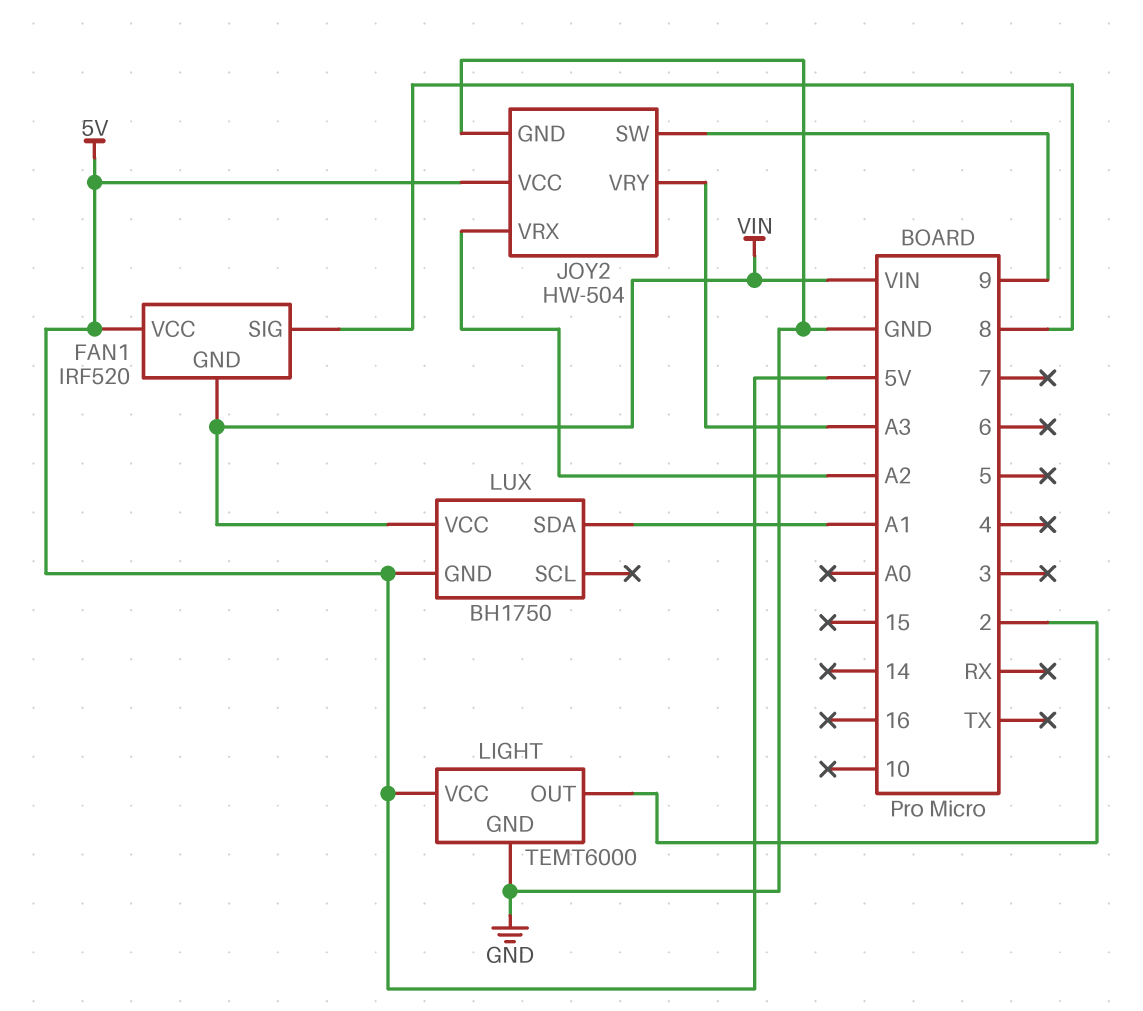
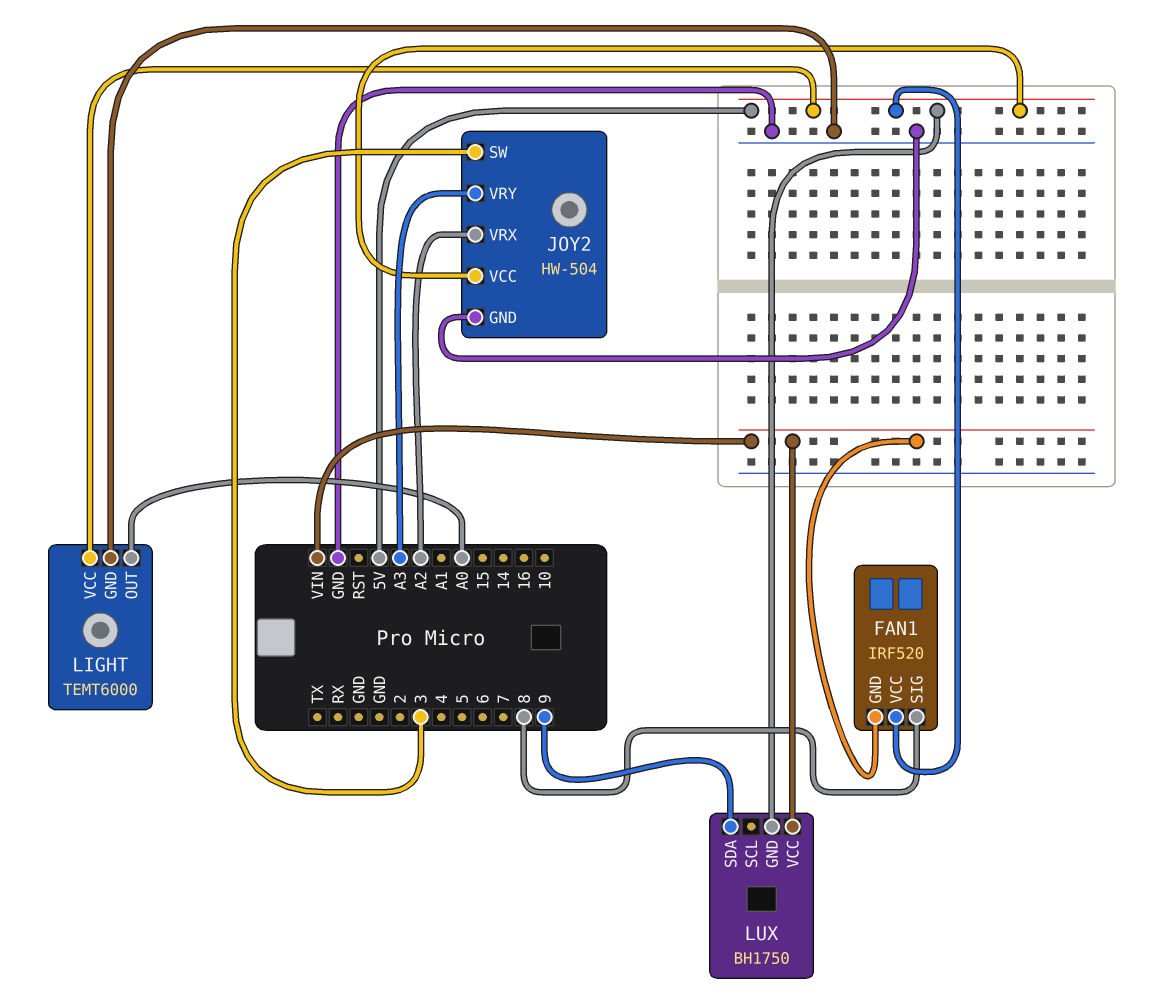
JOY2 pin SW: 9 -> 3
LIGHT pin OUT: 2 -> A0
LUX pin SDA: A1 -> 9

